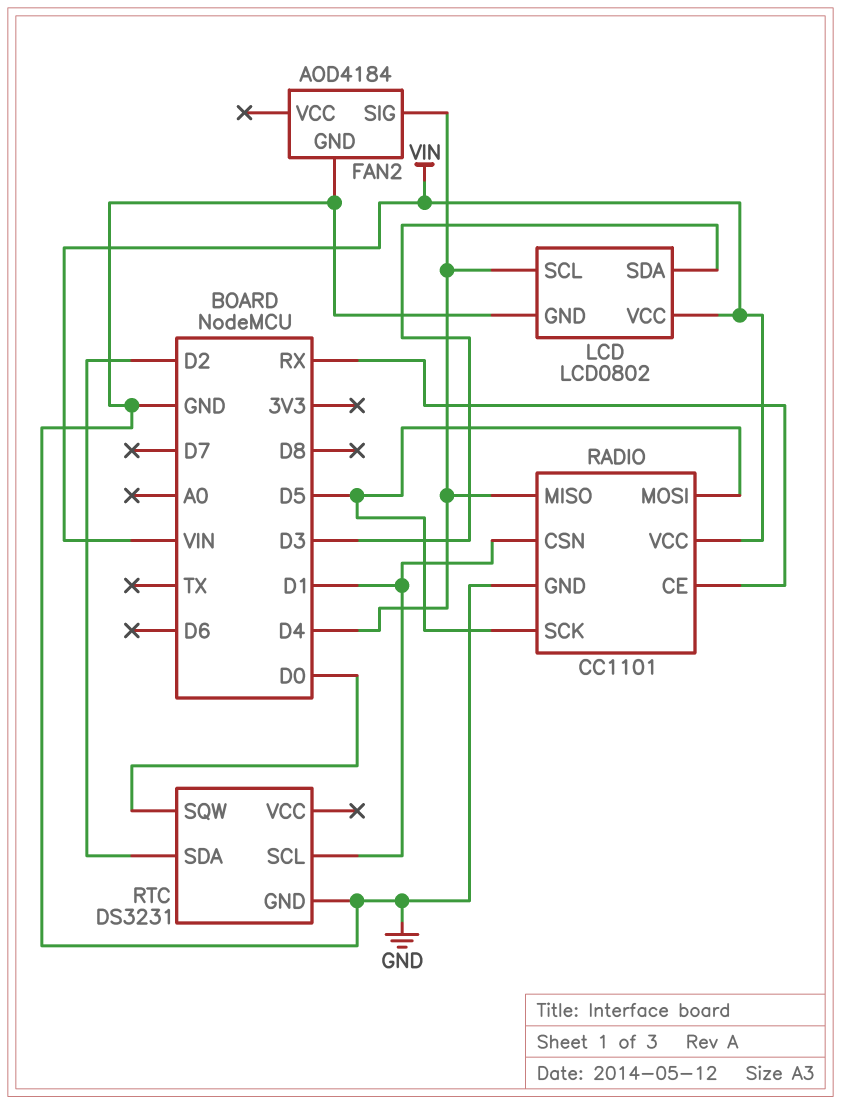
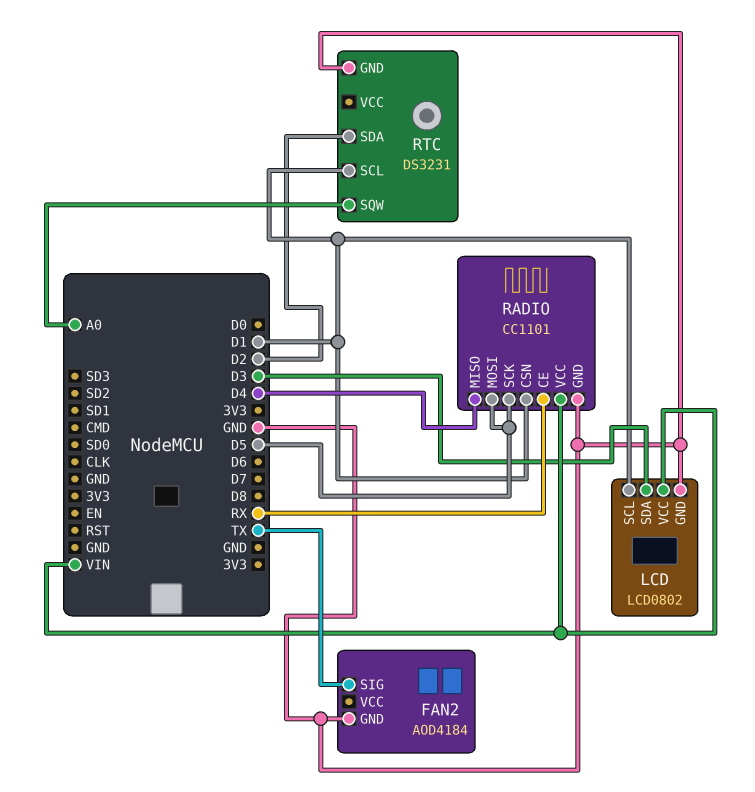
FAN2 pin SIG: D4 -> TX
LCD pin SCL: D4 -> D1
RTC pin SQW: D0 -> A0

